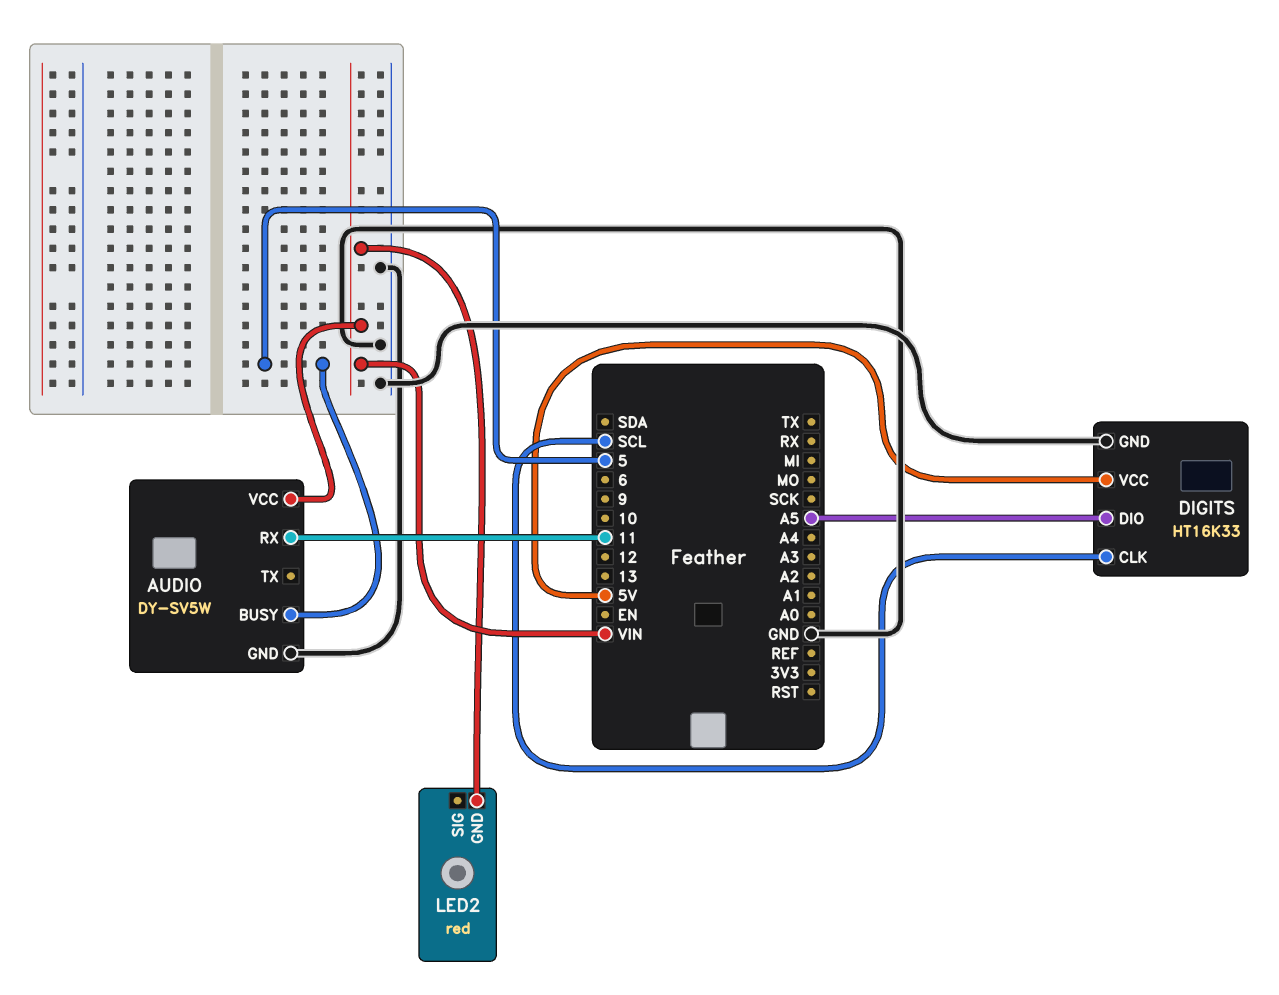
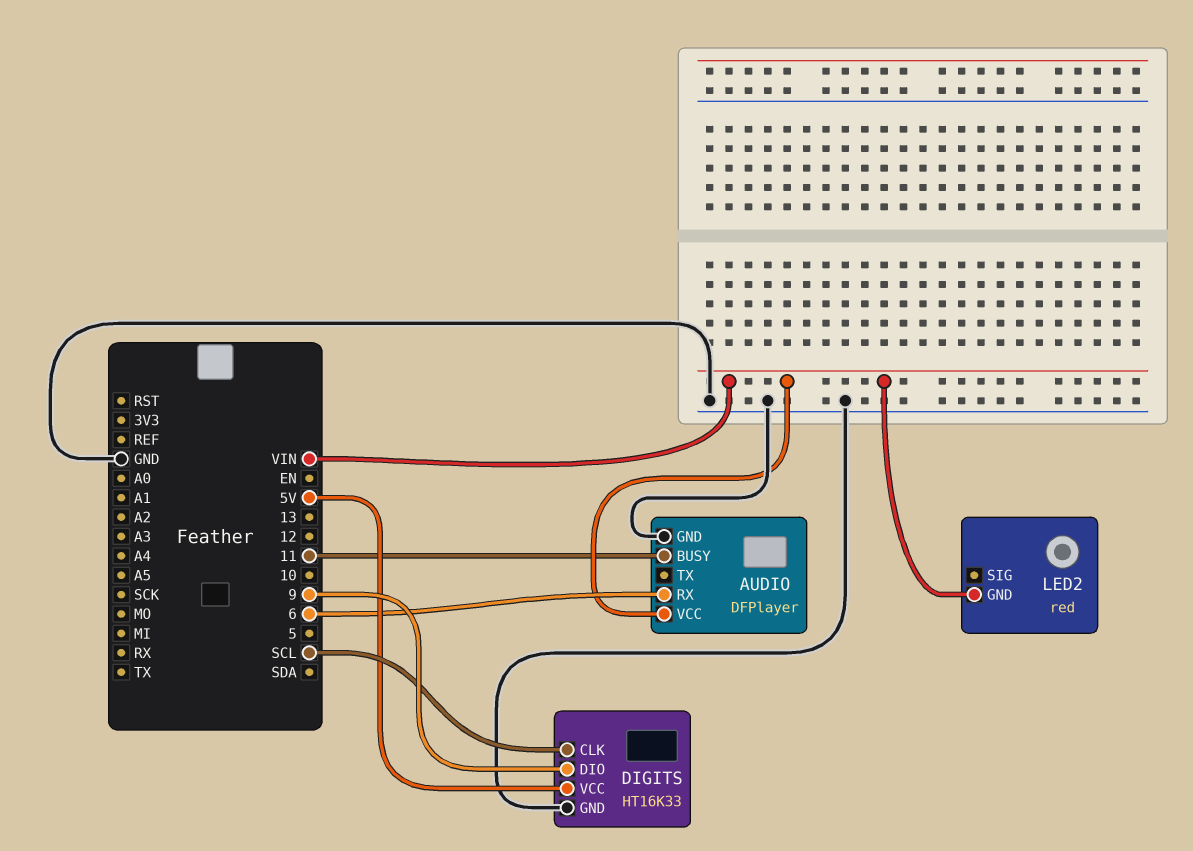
AUDIO: DY-SV5W -> DFPlayer
AUDIO pin BUSY: 5 -> 11
AUDIO pin RX: 11 -> 6
DIGITS pin DIO: A5 -> 9

